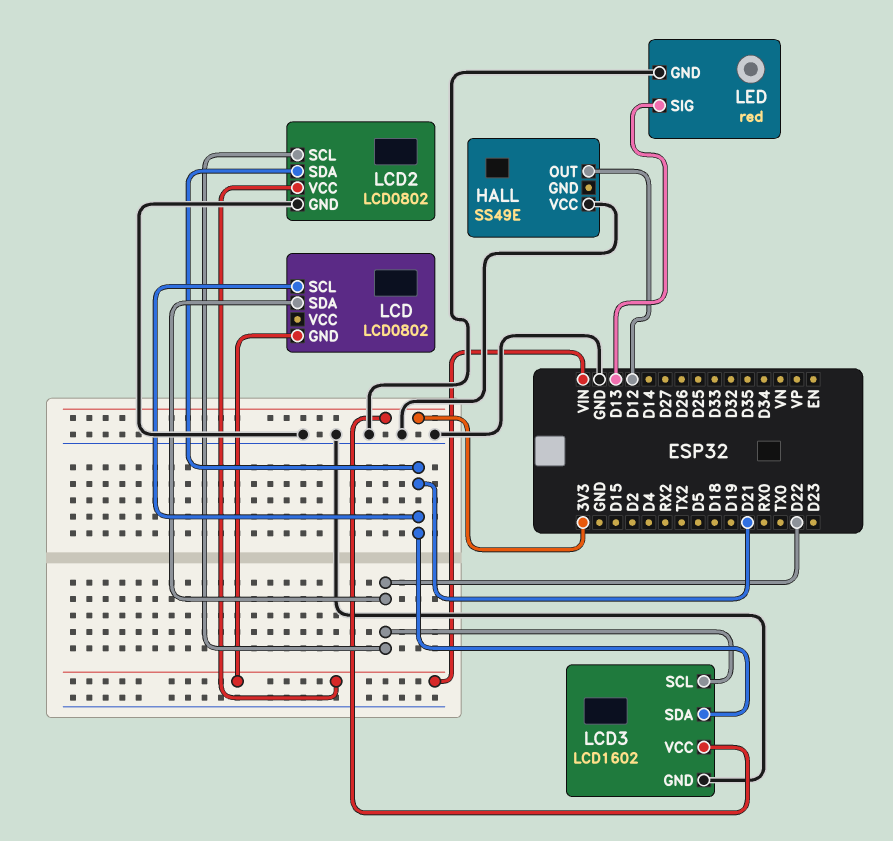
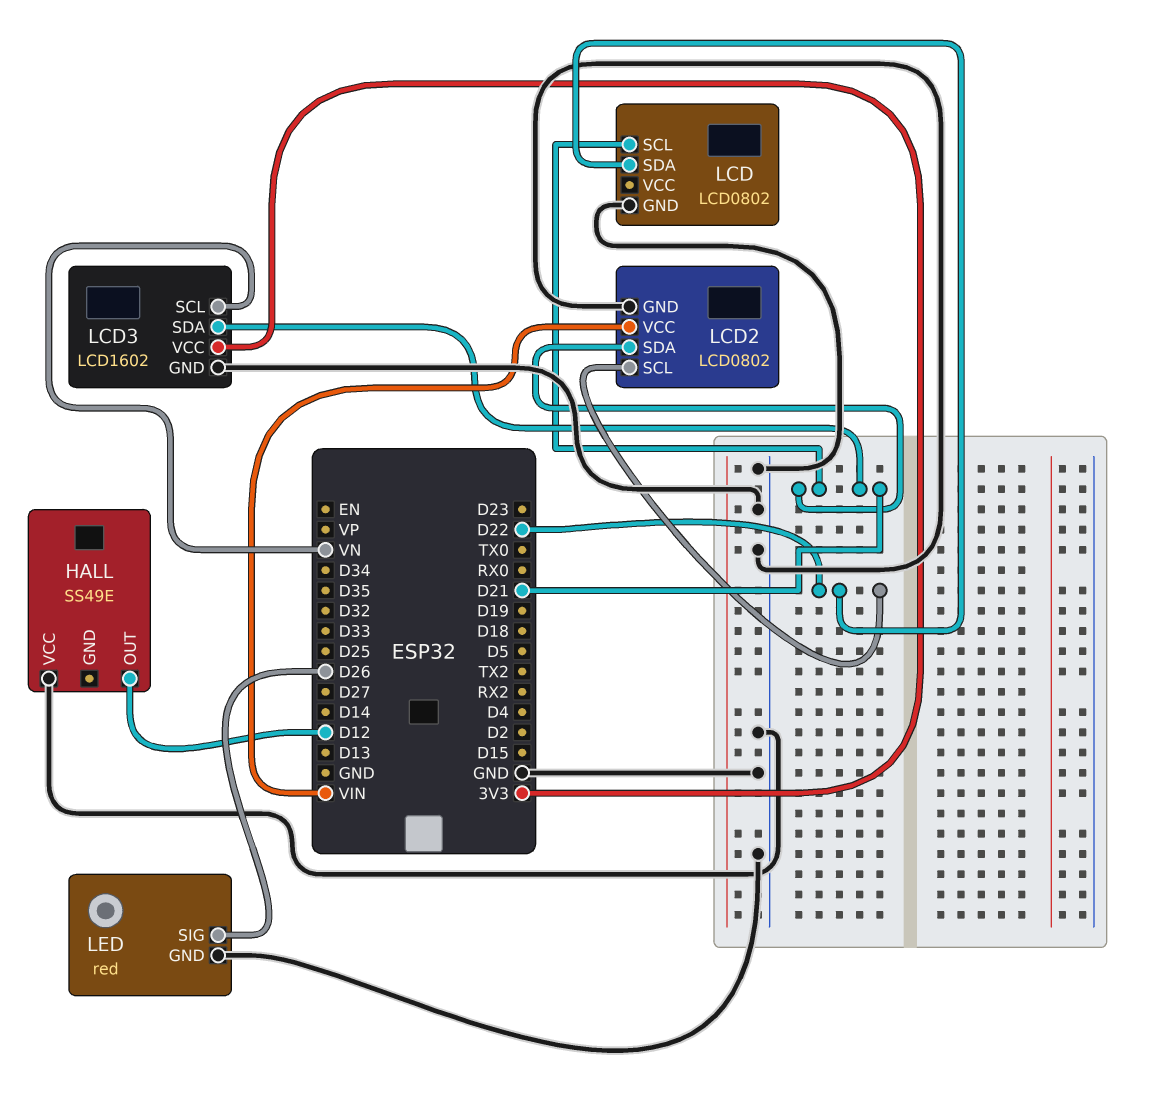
LCD pin GND: VIN -> GND
LCD3 pin SCL: D22 -> VN
LED pin SIG: D13 -> D26

